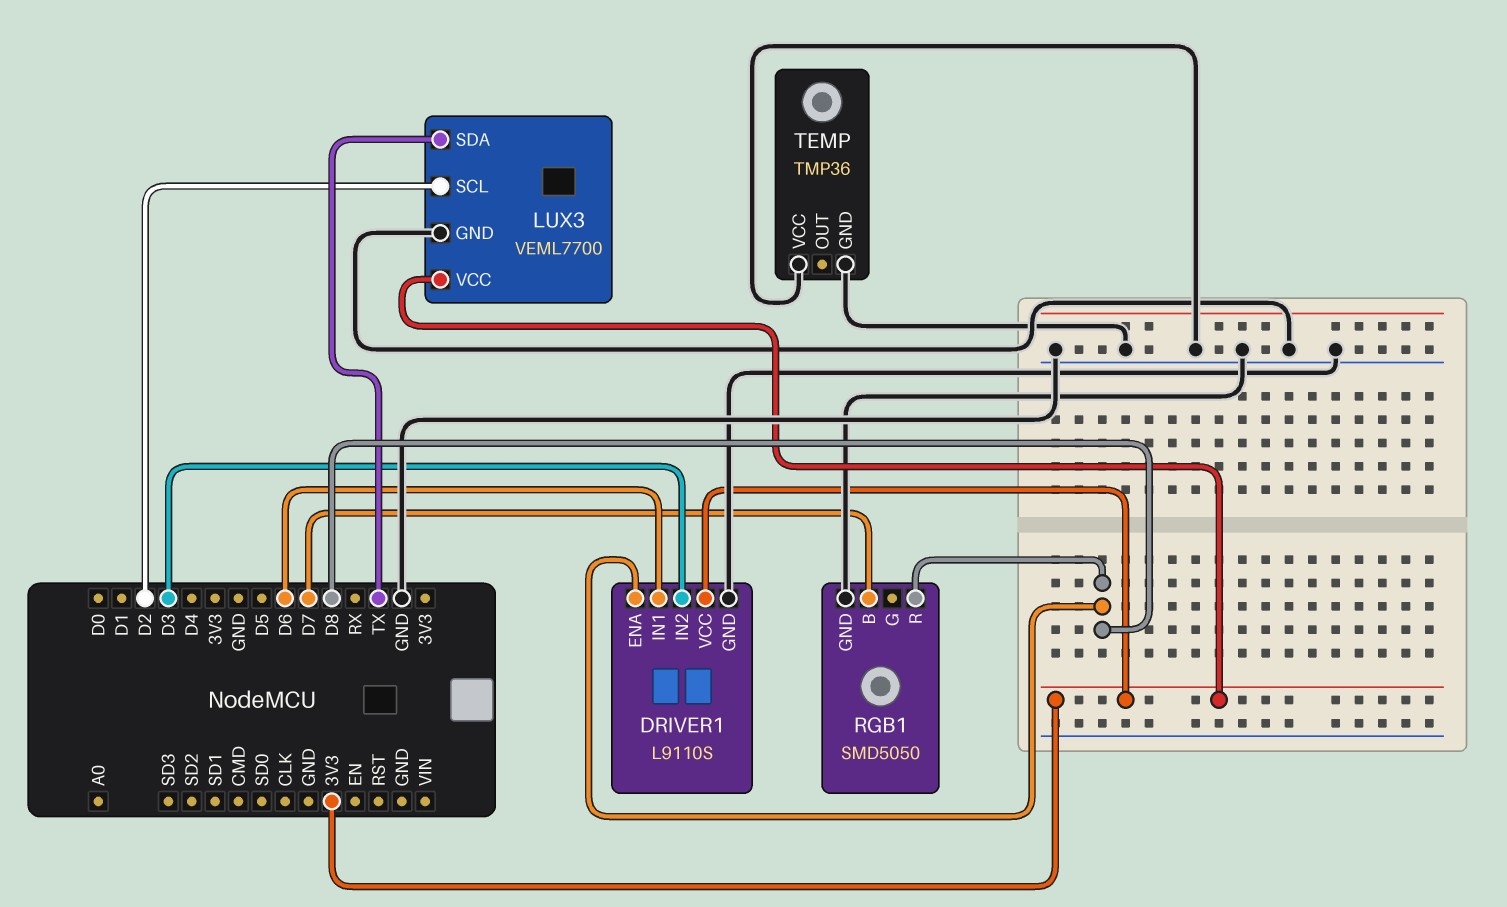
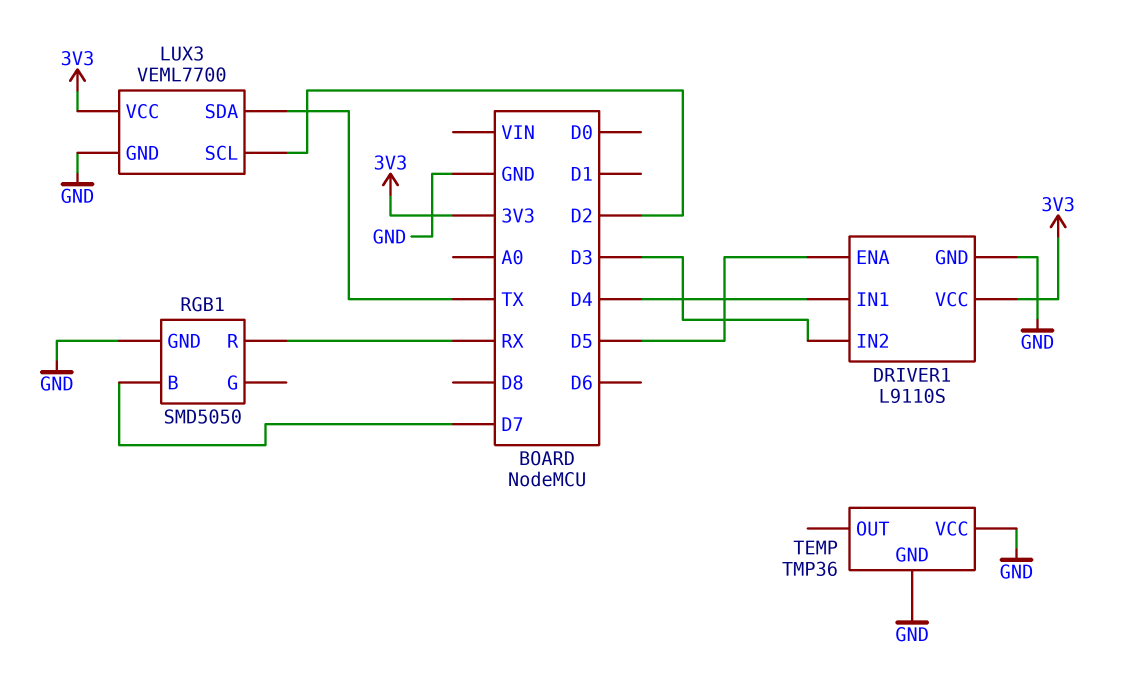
DRIVER1 pin ENA: D8 -> D5
DRIVER1 pin IN1: D6 -> D4
RGB1 pin R: D8 -> RX

